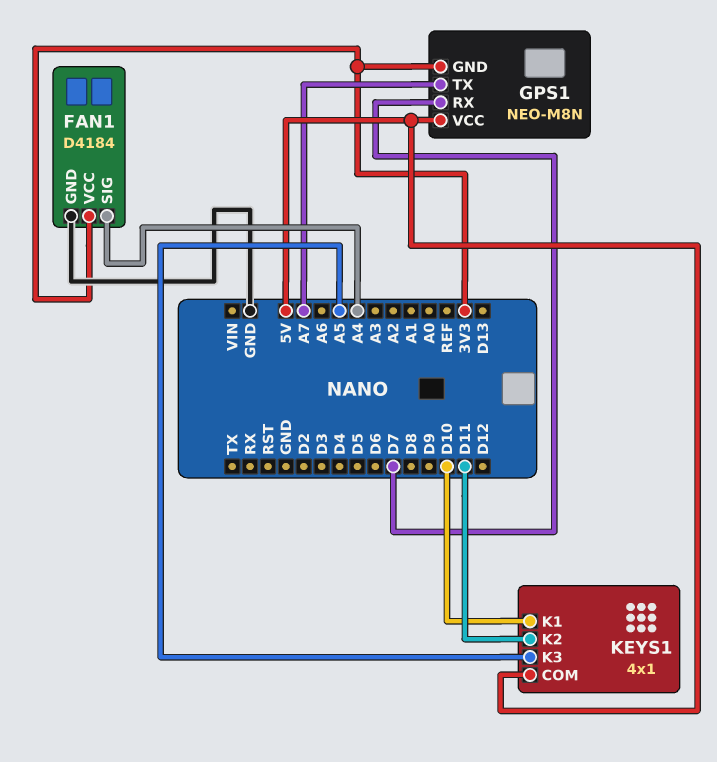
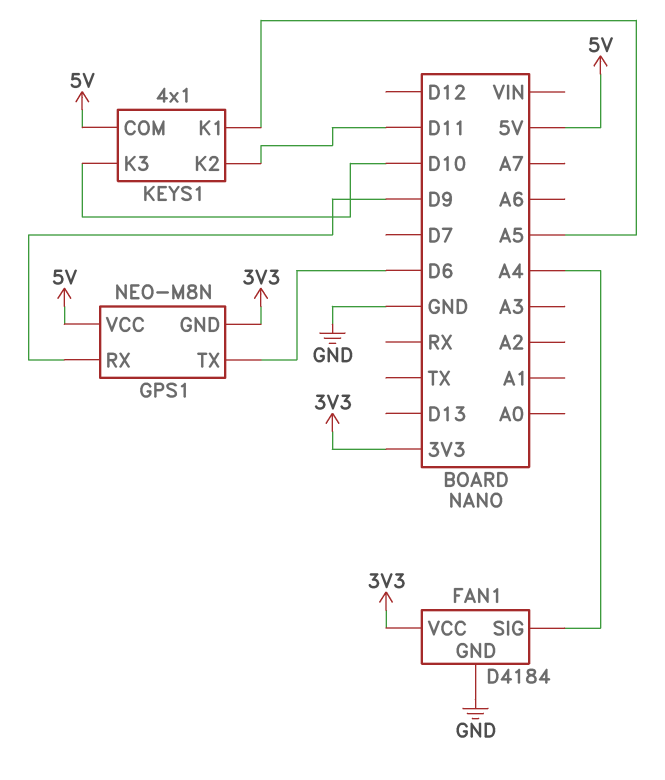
GPS1 pin RX: D7 -> D9
GPS1 pin TX: A7 -> D6
KEYS1 pin K1: D10 -> A5
KEYS1 pin K3: A5 -> D10

